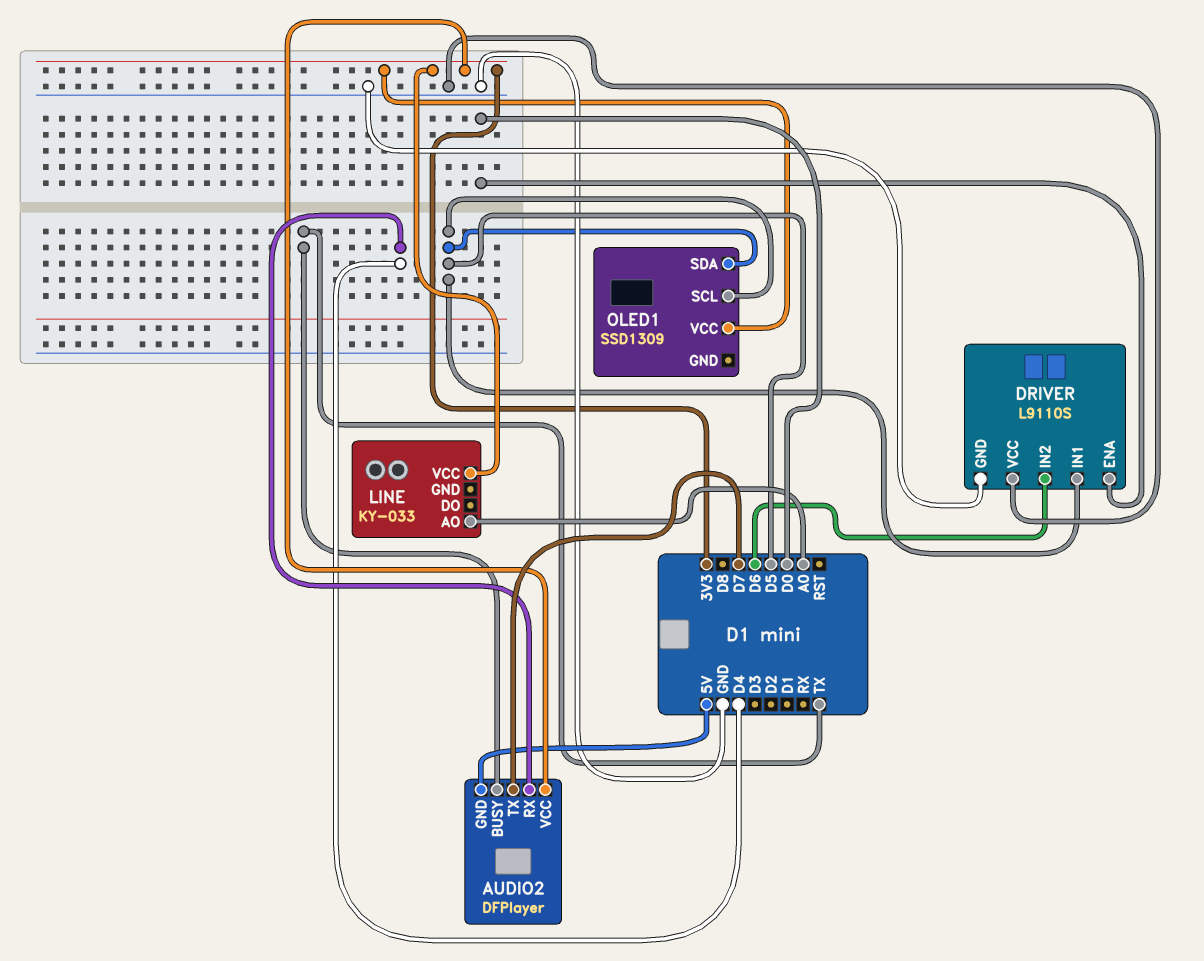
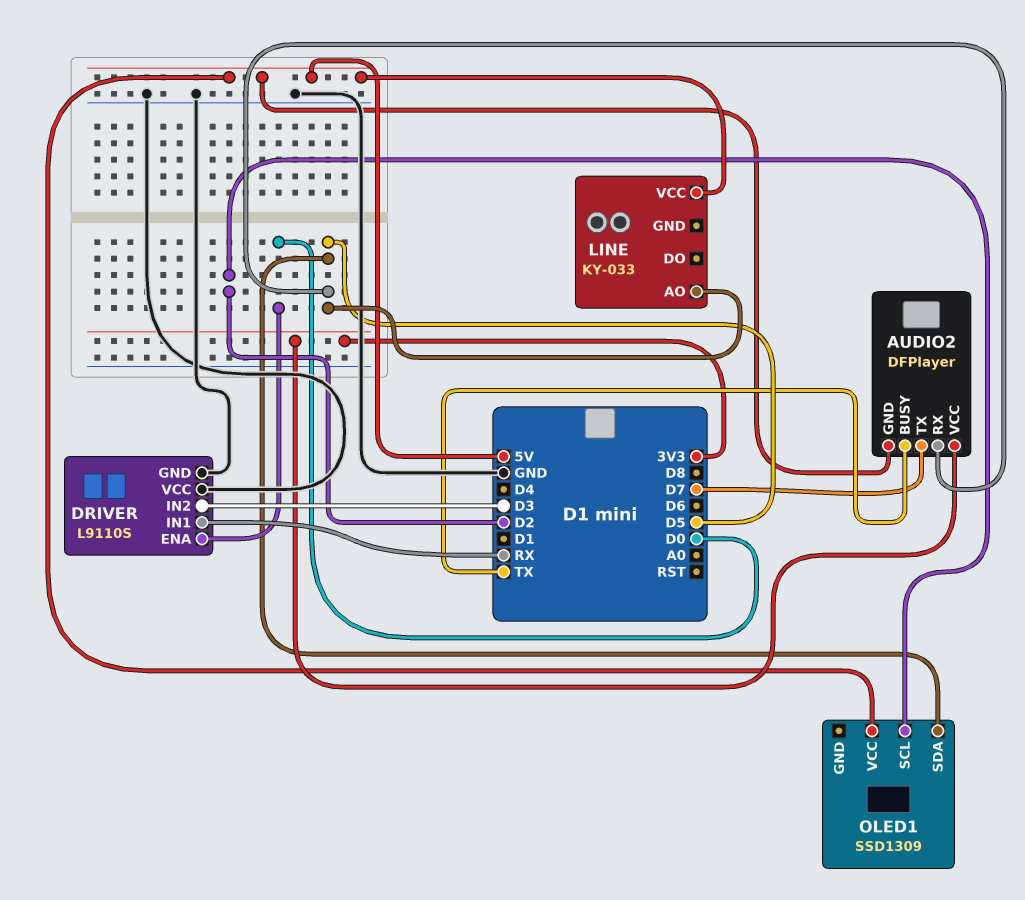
AUDIO2 pin RX: D4 -> D5
DRIVER pin IN1: D5 -> RX
DRIVER pin IN2: D6 -> D3
LINE pin AO: A0 -> D5
LINE pin VCC: 3V3 -> 5V
OLED1 pin SCL: D5 -> D2
OLED1 pin VCC: 3V3 -> 5V

